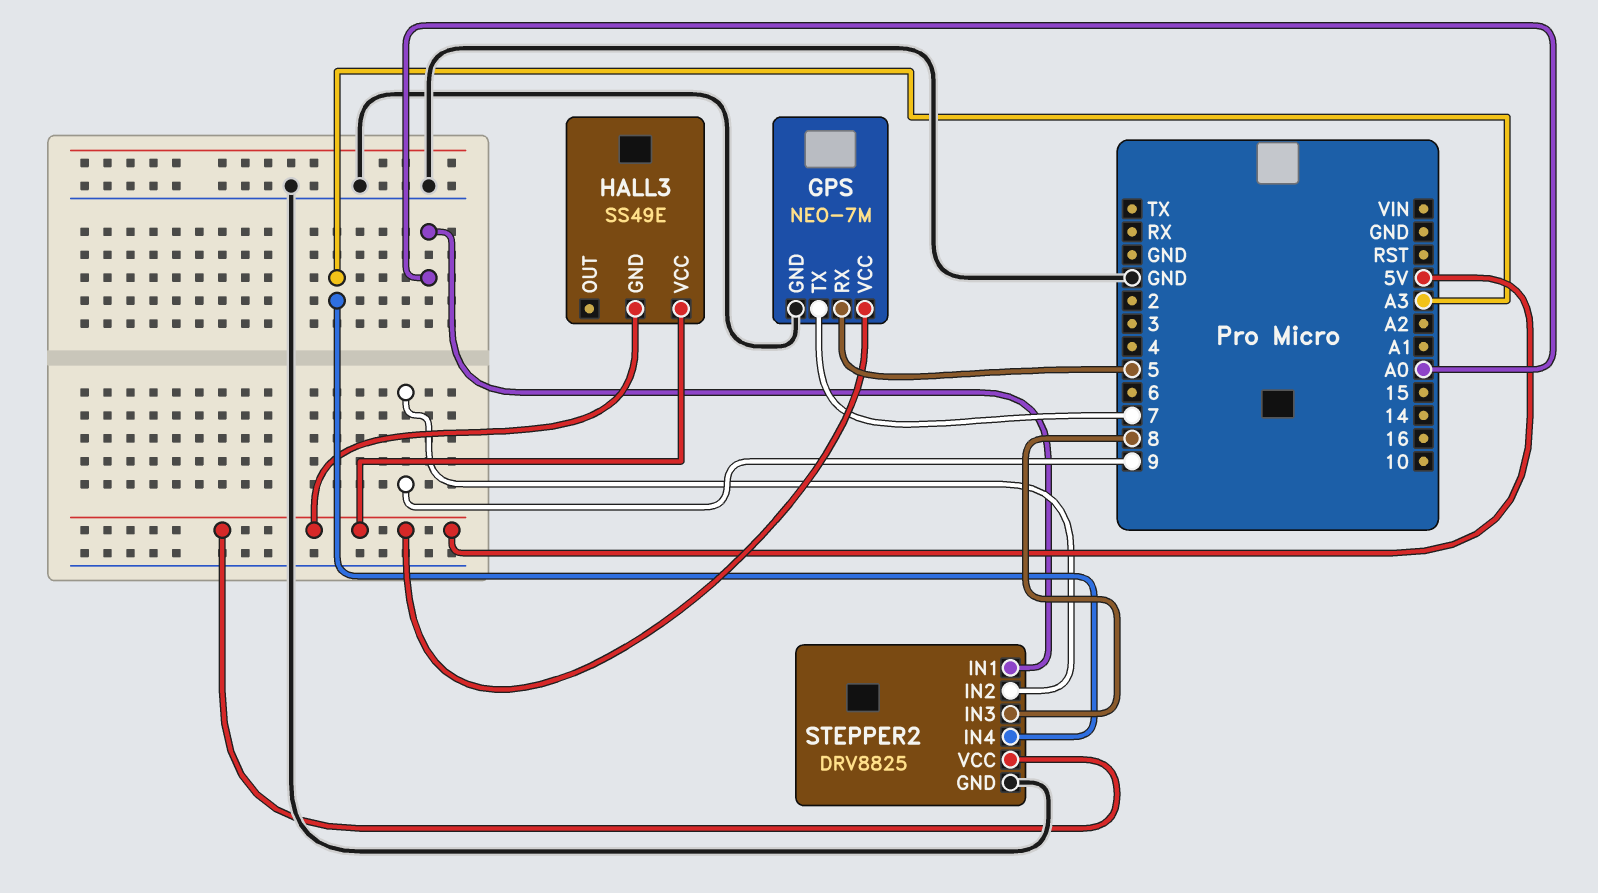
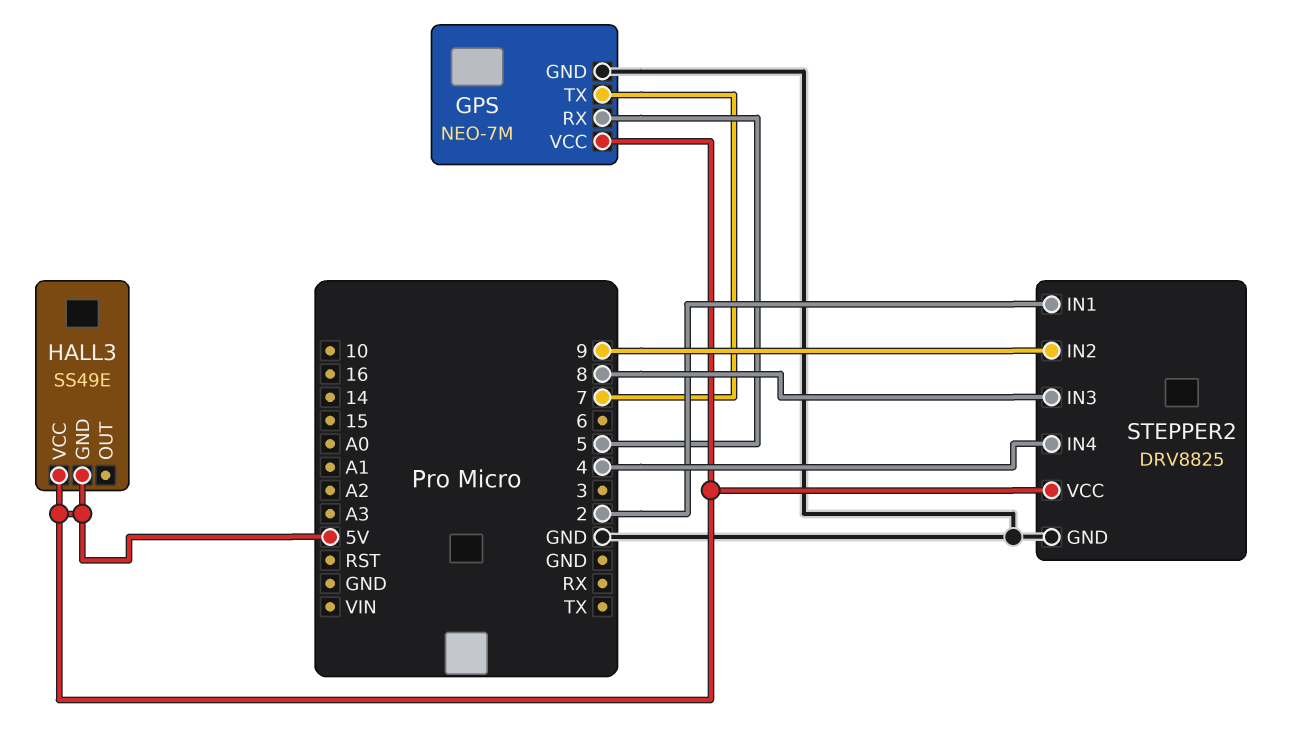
STEPPER2 pin IN1: A0 -> 2
STEPPER2 pin IN4: A3 -> 4

